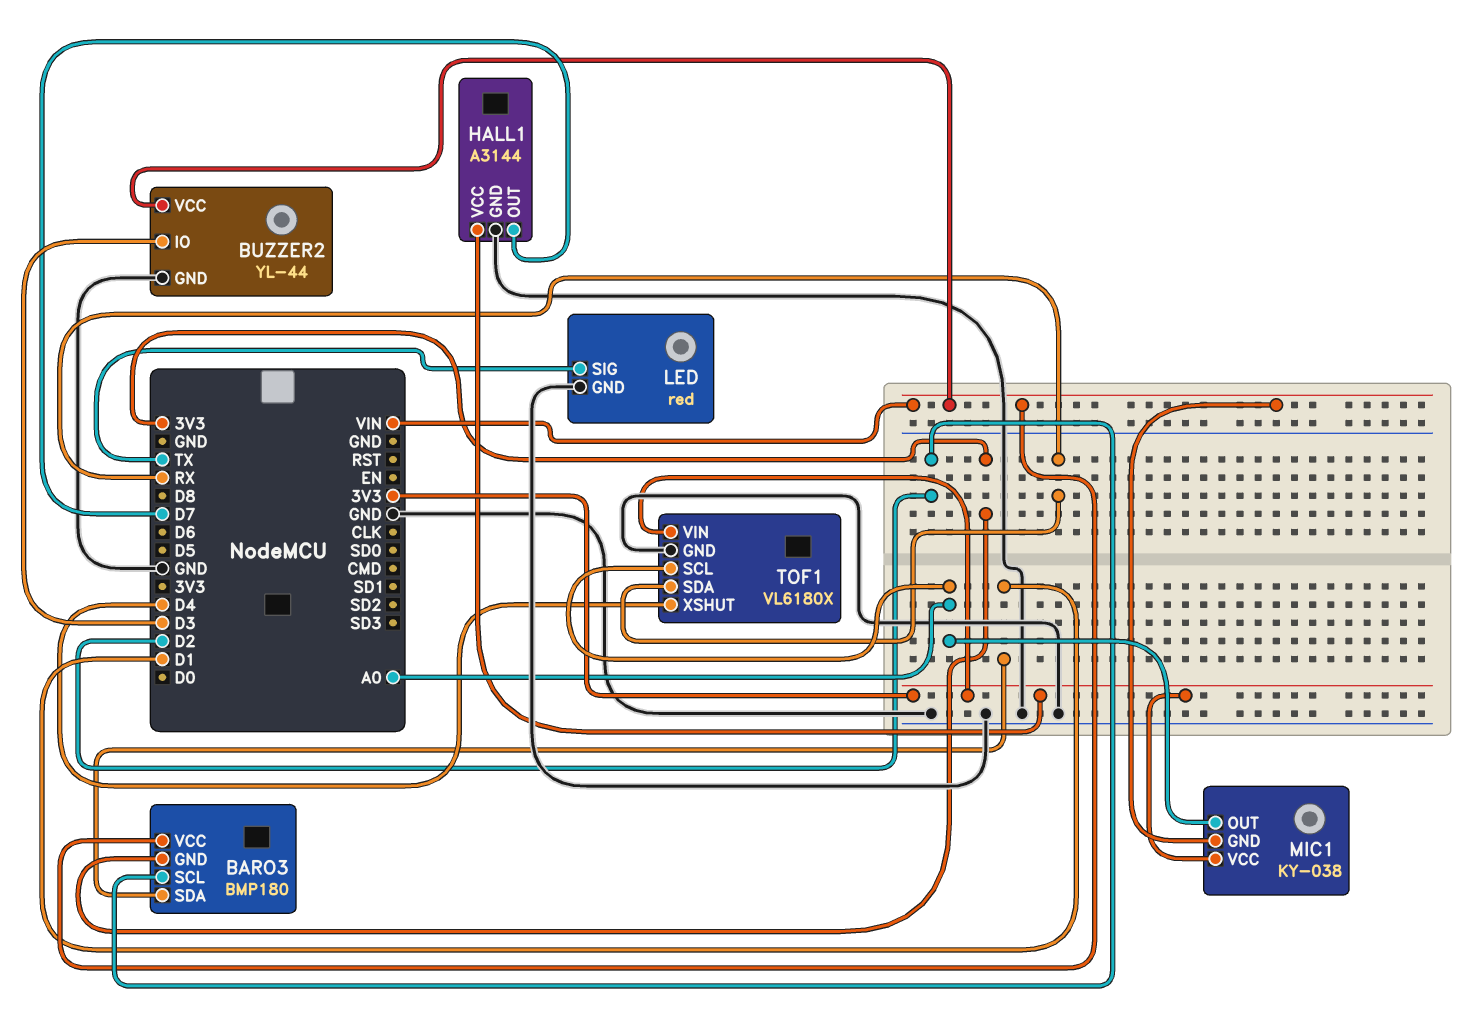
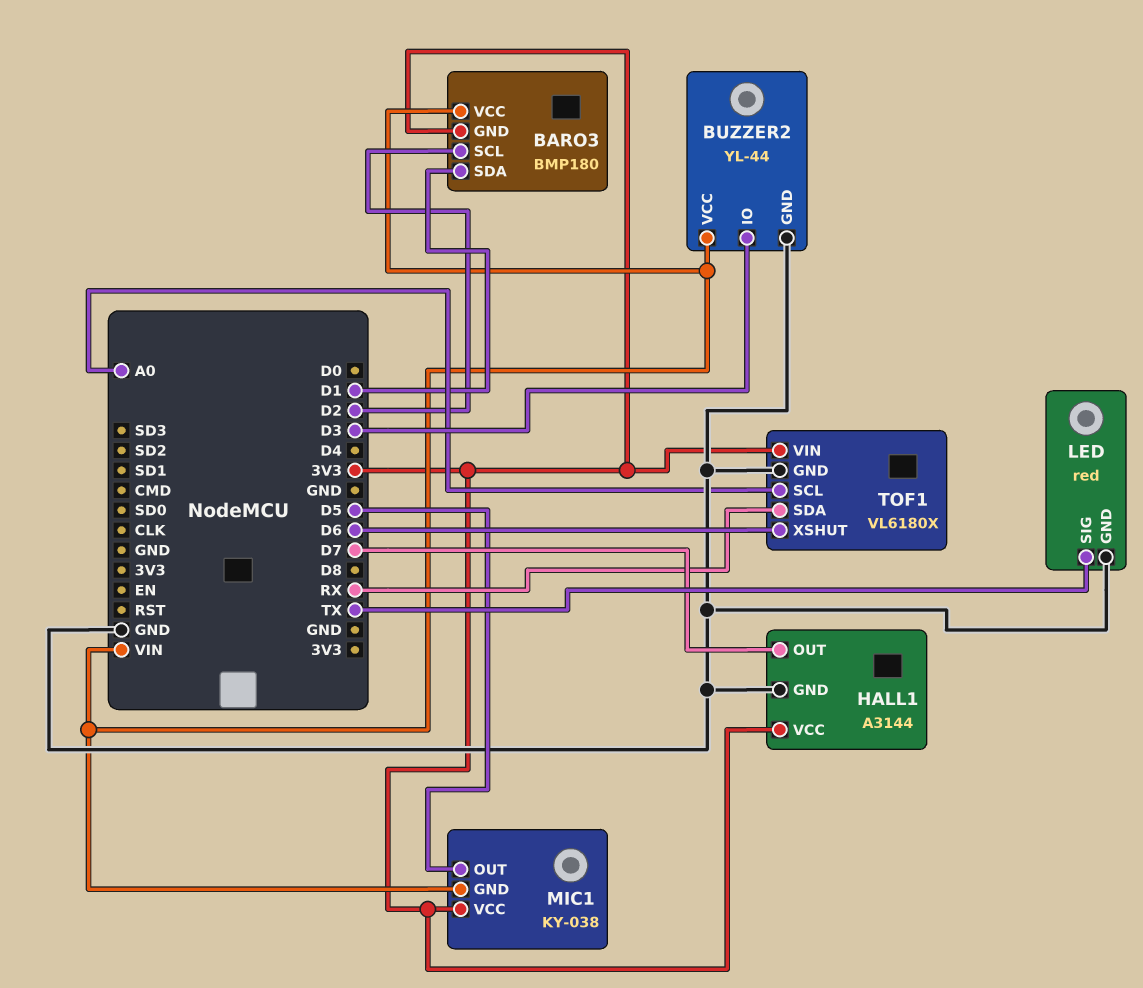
MIC1 pin OUT: A0 -> D5
TOF1 pin XSHUT: D4 -> D6

